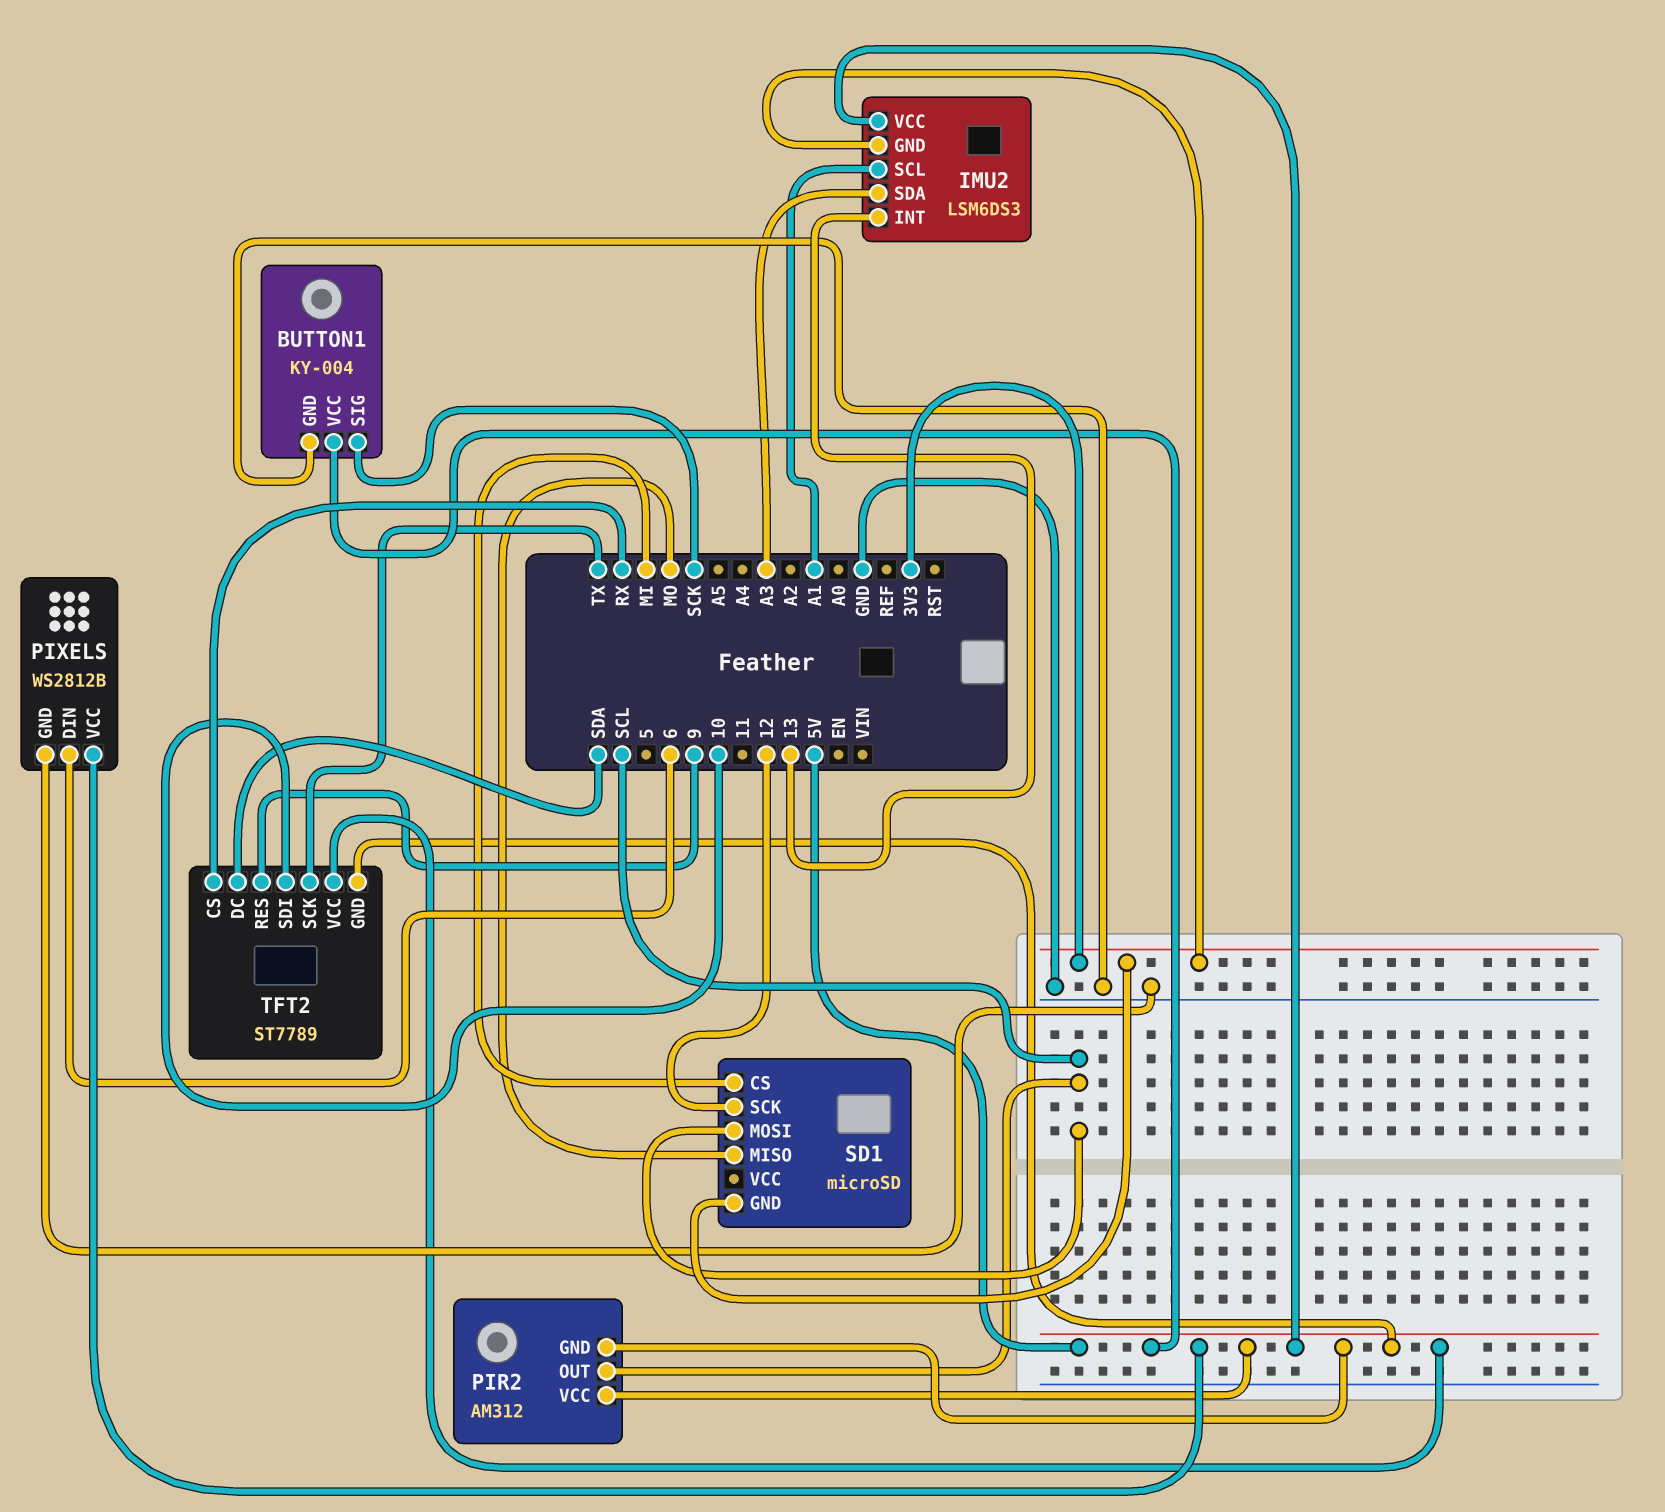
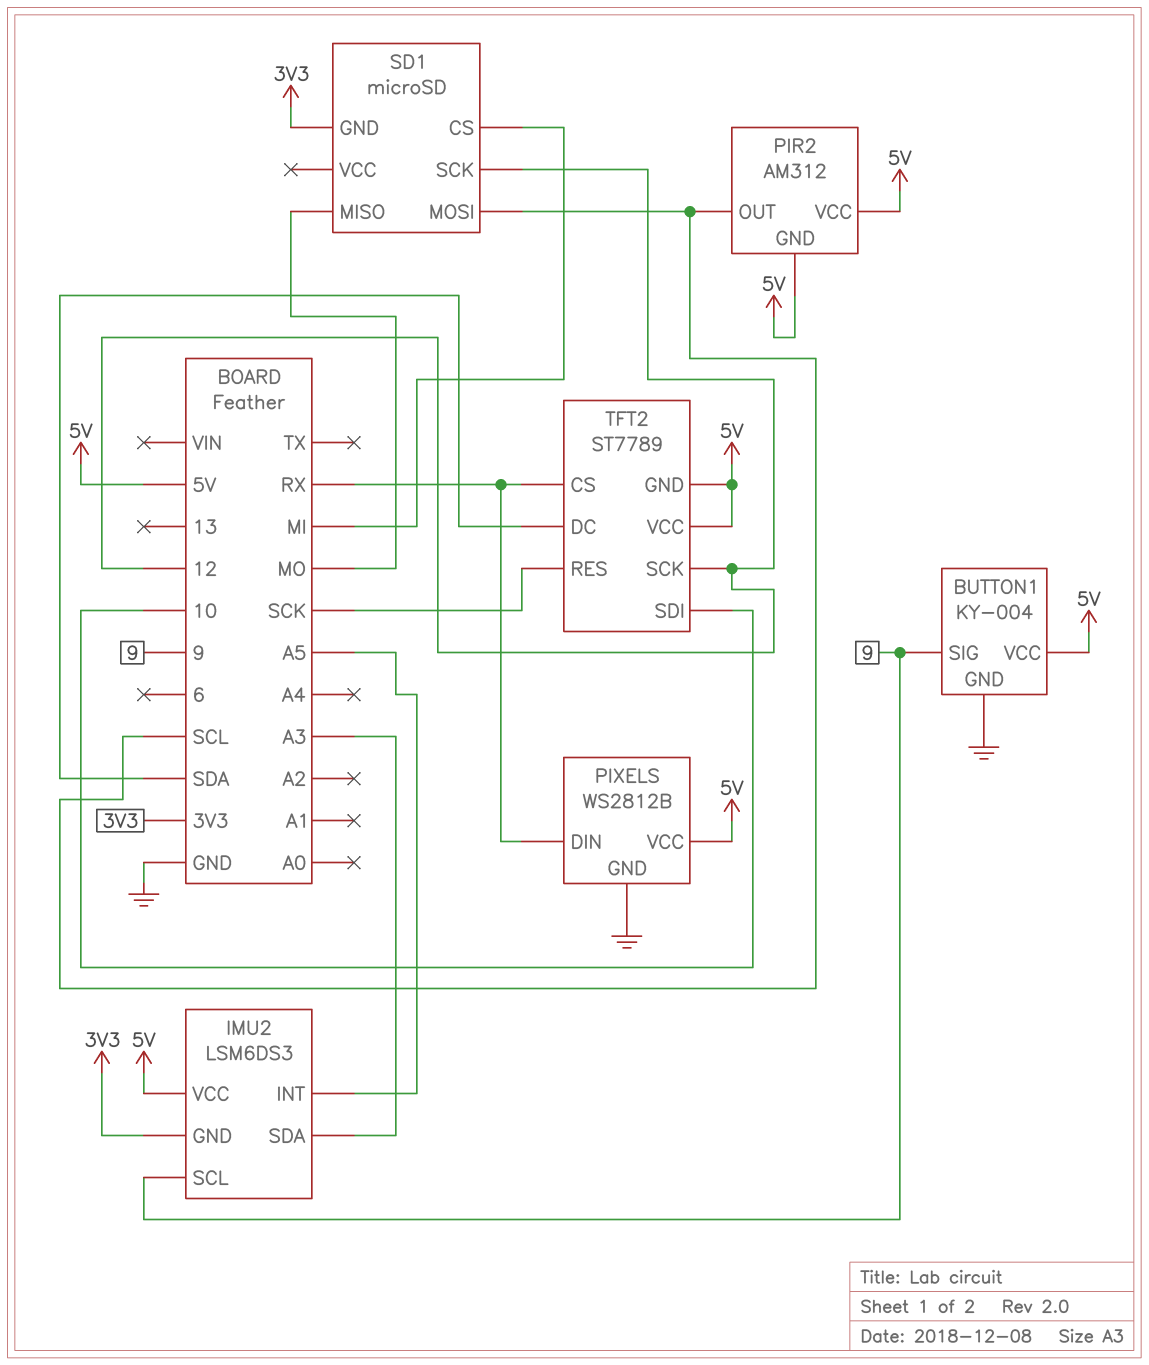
BUTTON1 pin SIG: SCK -> 9
IMU2 pin INT: 13 -> A5
IMU2 pin SCL: A1 -> 9
PIXELS pin DIN: 6 -> RX
TFT2 pin RES: 9 -> SCK
TFT2 pin SCK: TX -> 12

